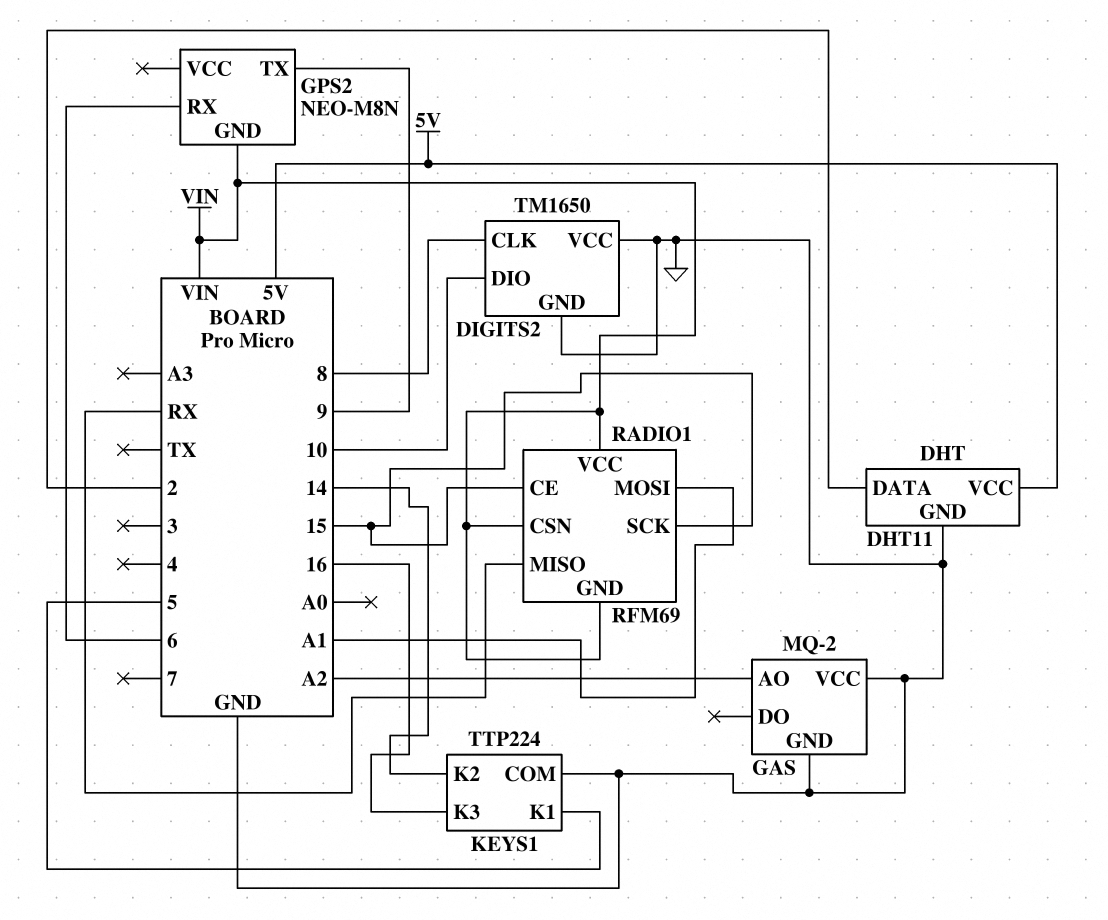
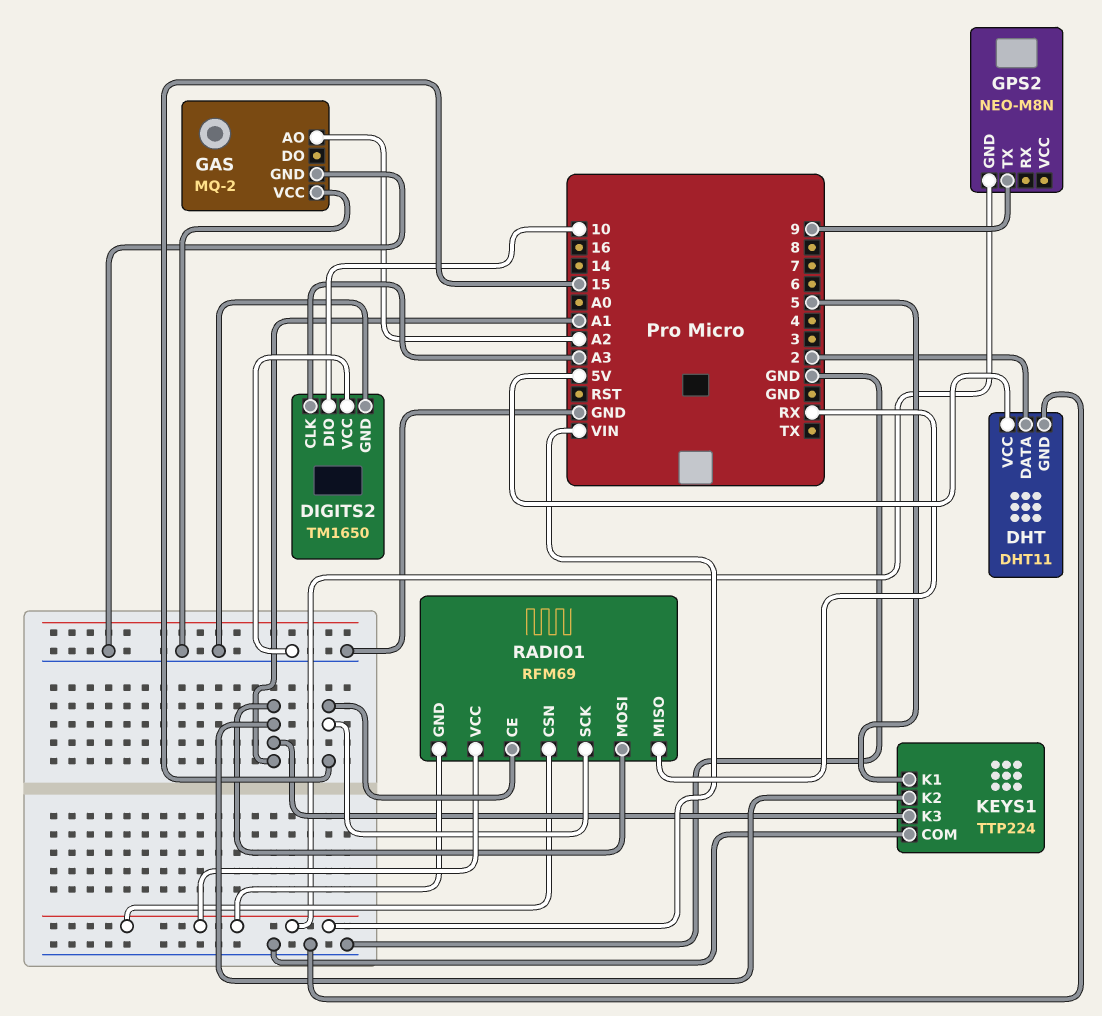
DIGITS2 pin CLK: 8 -> A3
GPS2 pin RX: 6 -> none
KEYS1 pin K2: 14 -> A1
KEYS1 pin K3: 16 -> A1

